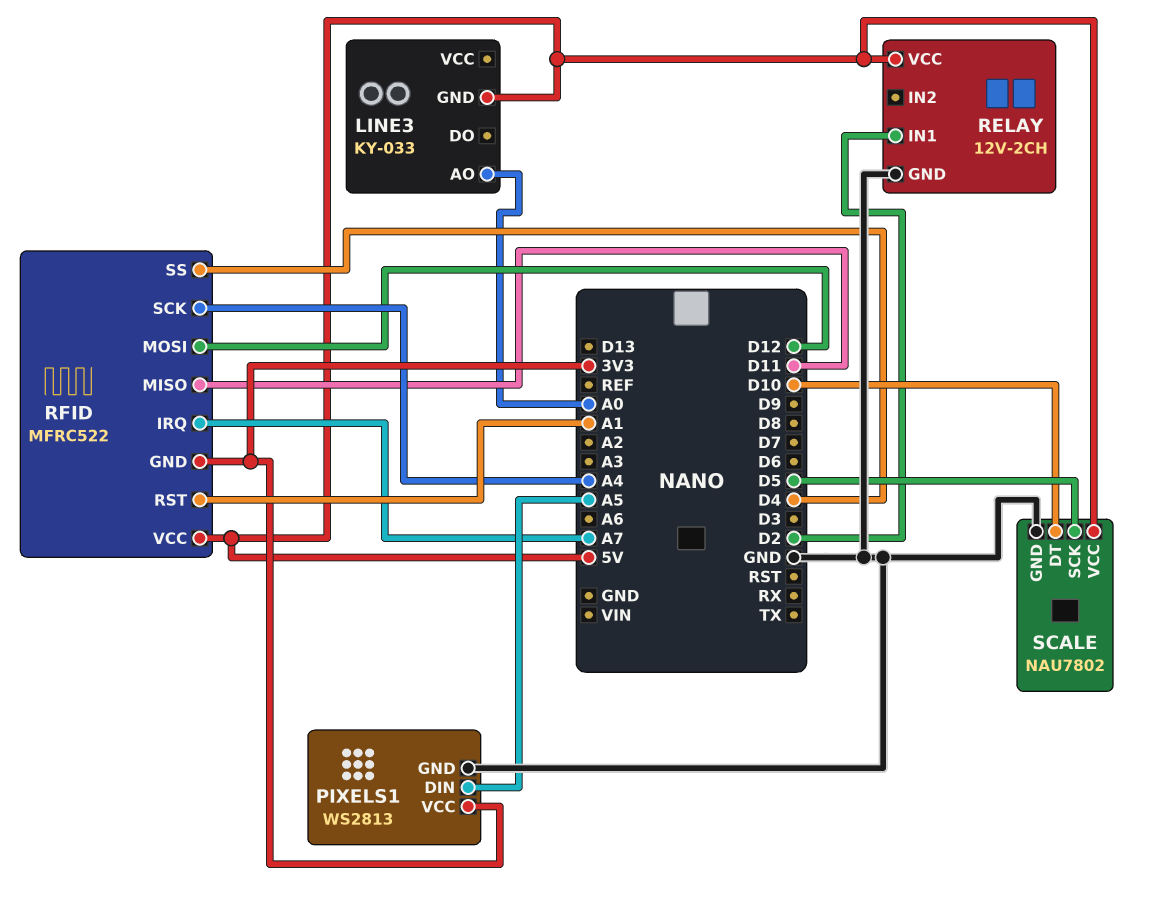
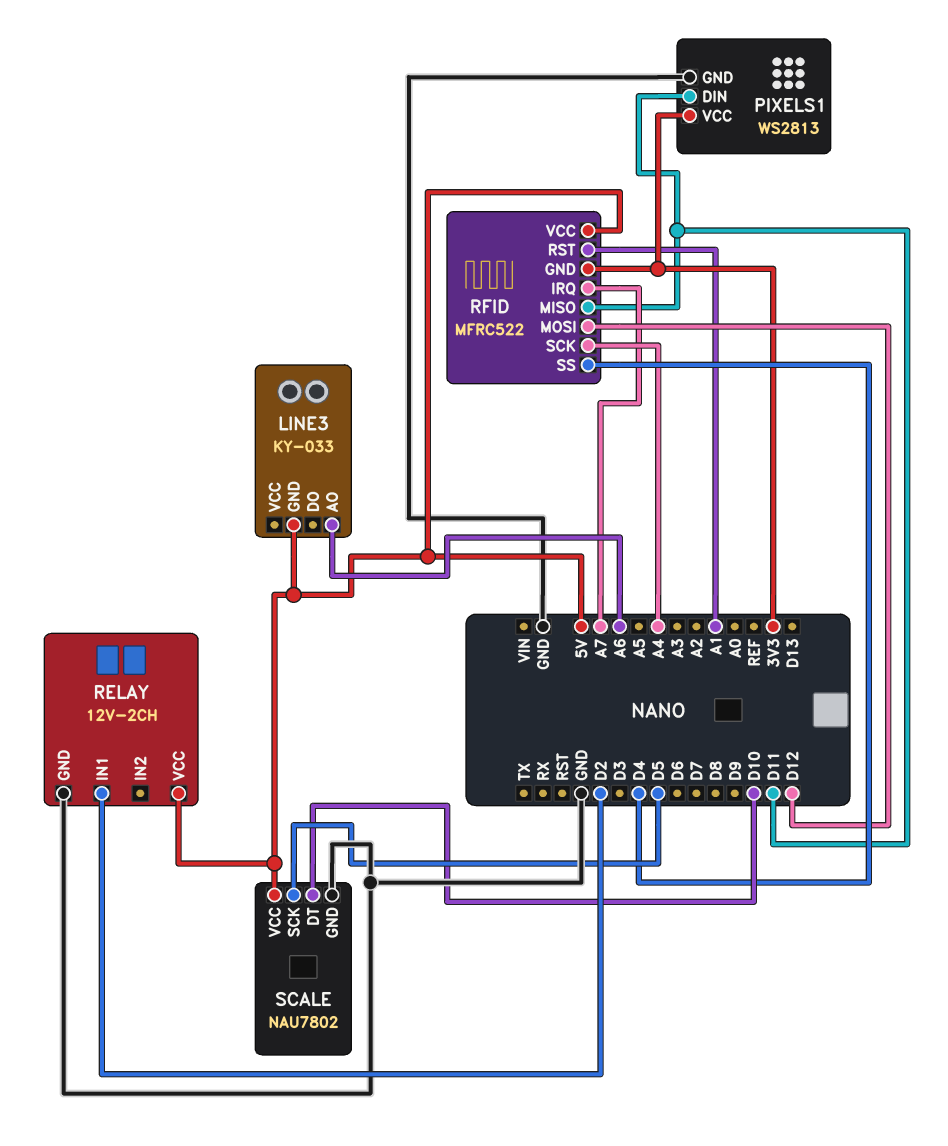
LINE3 pin AO: A0 -> A6
PIXELS1 pin DIN: A5 -> D11

